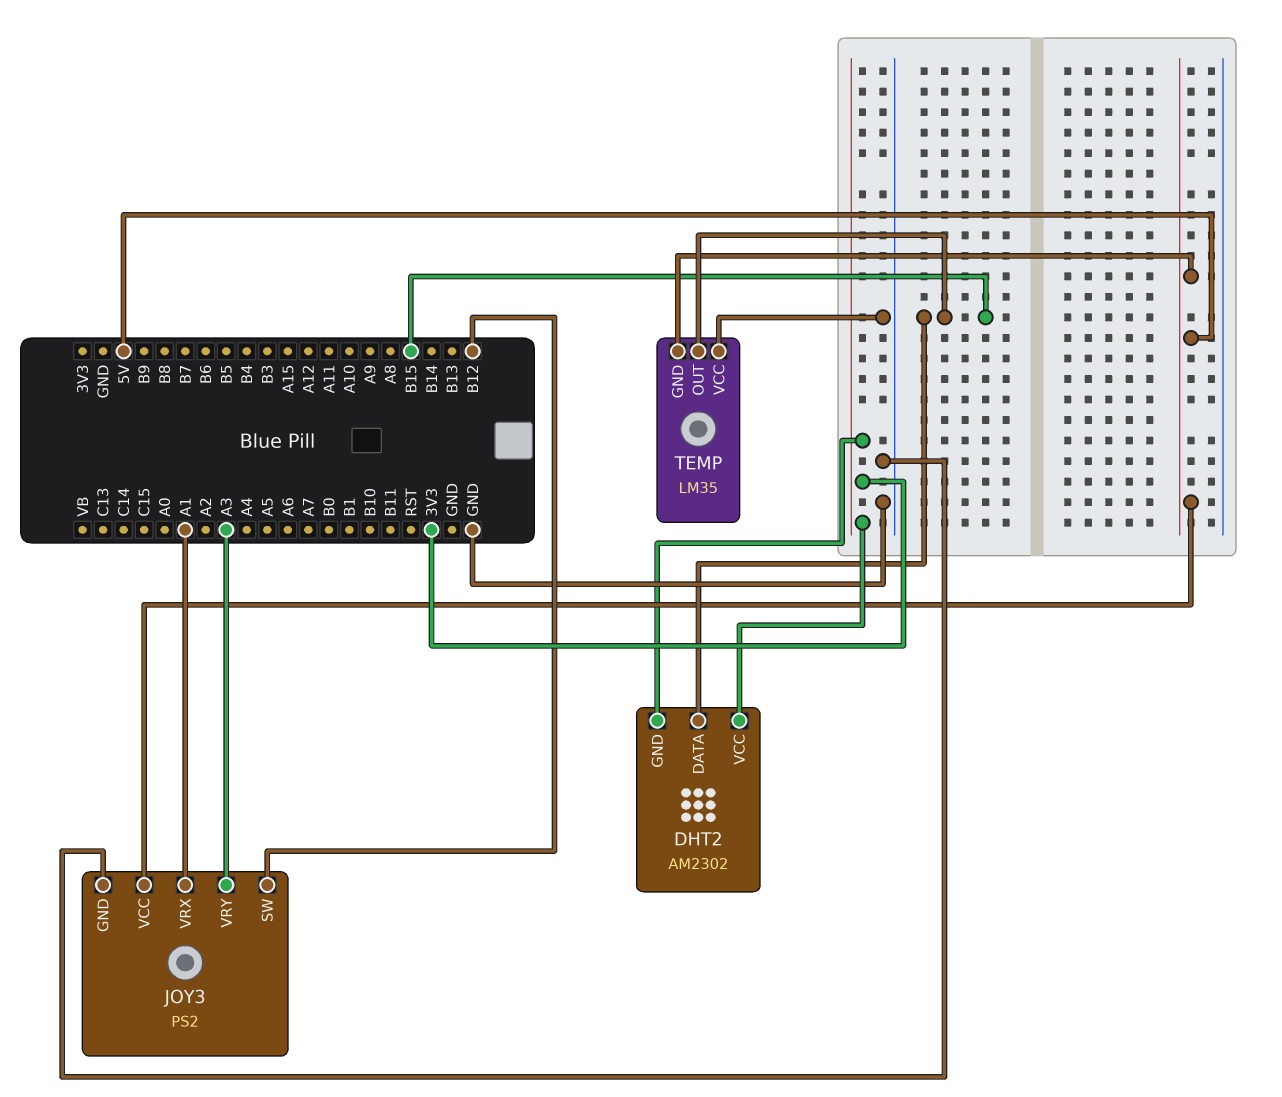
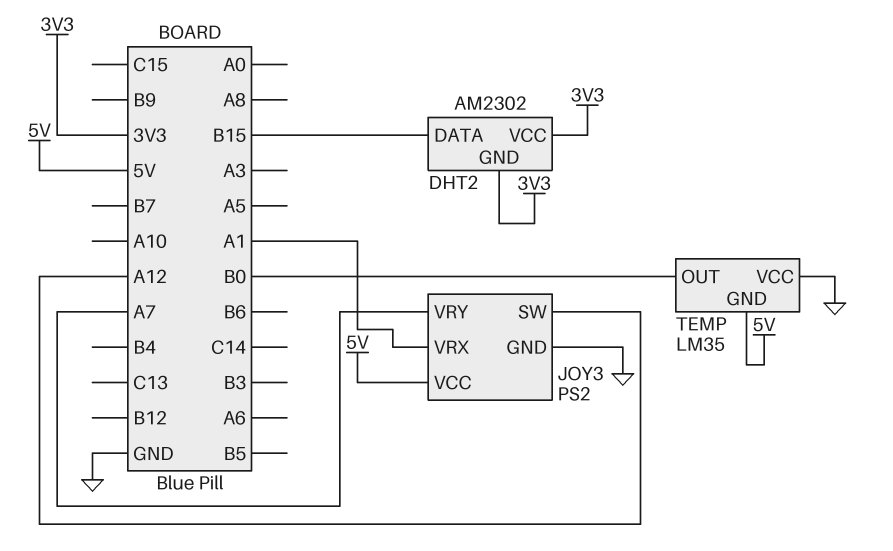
JOY3 pin SW: B12 -> A12
JOY3 pin VRY: A3 -> A7
TEMP pin OUT: B15 -> B0

